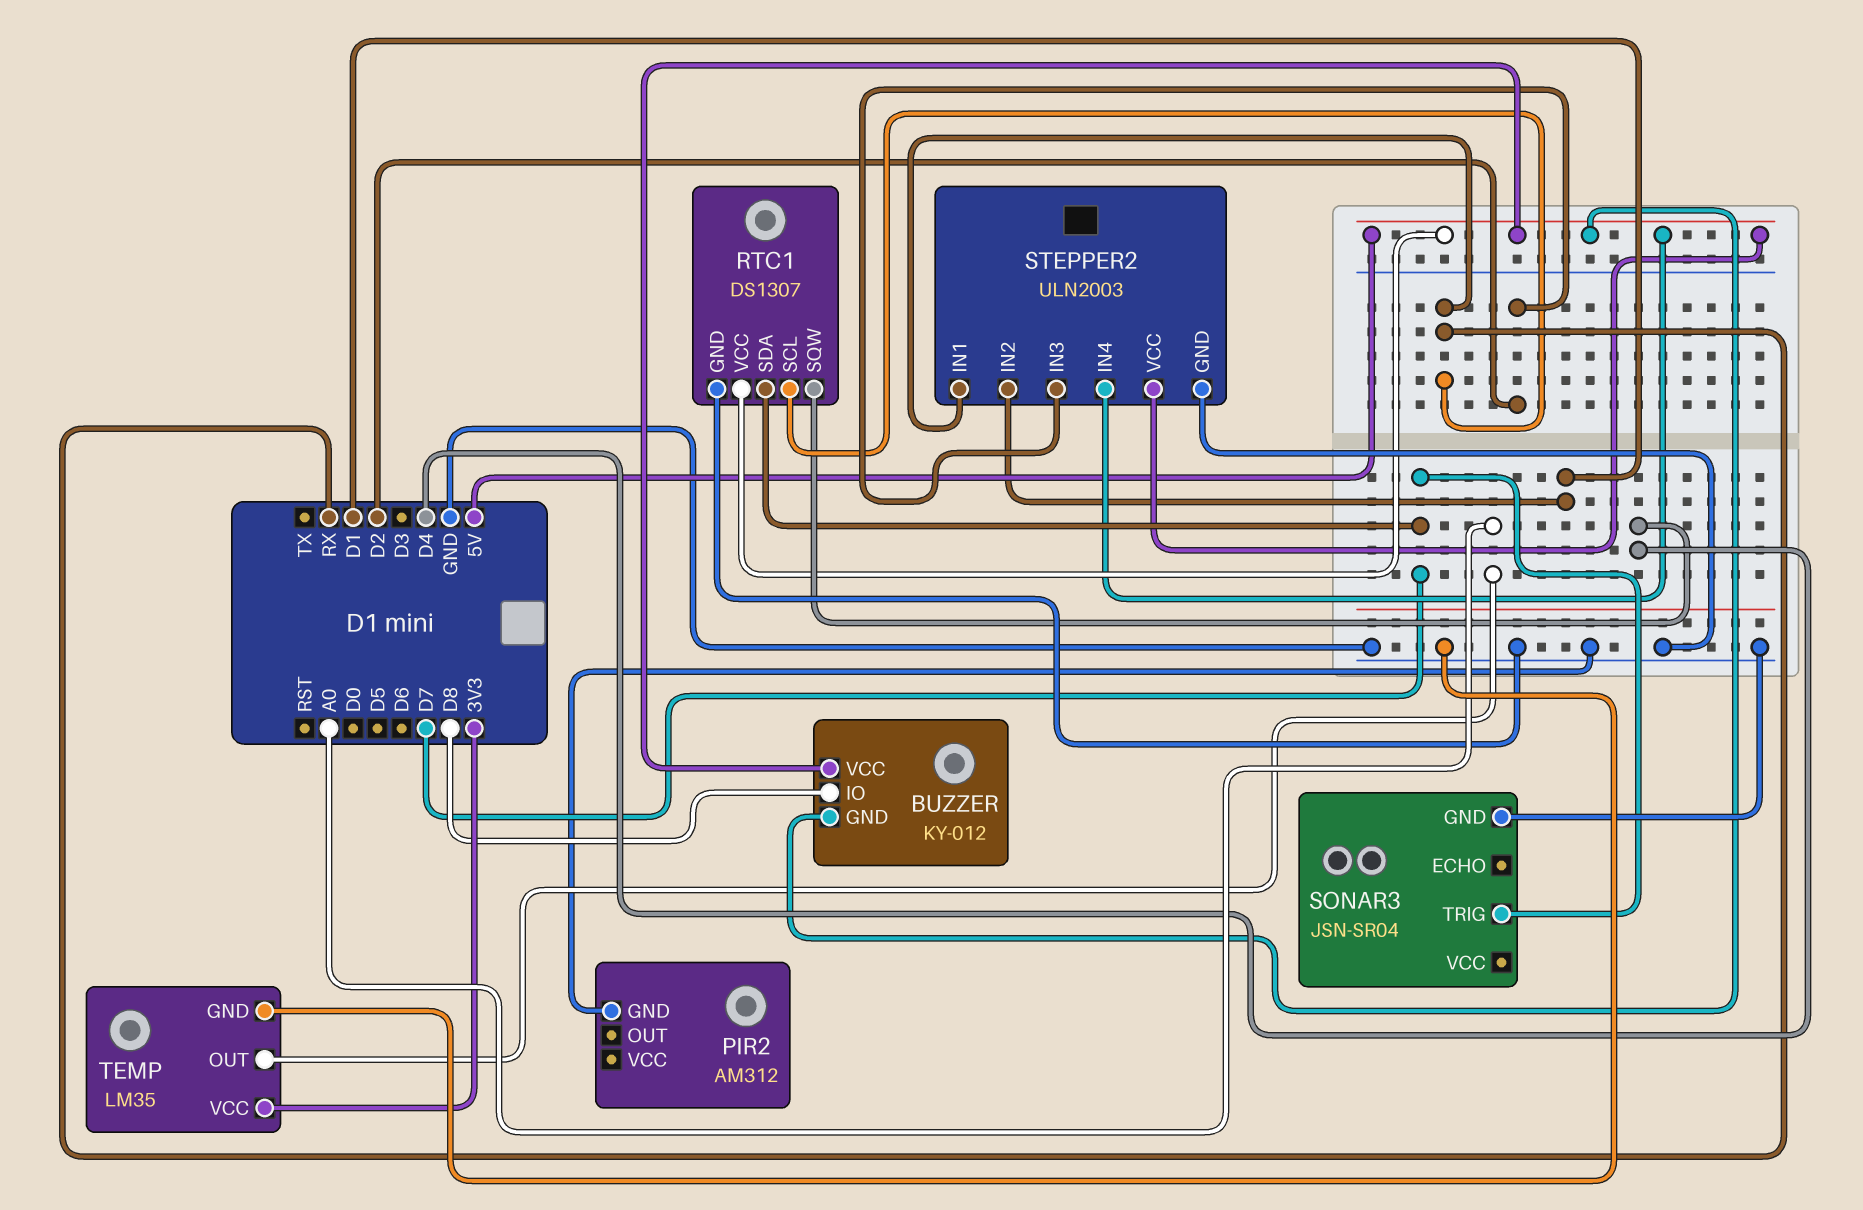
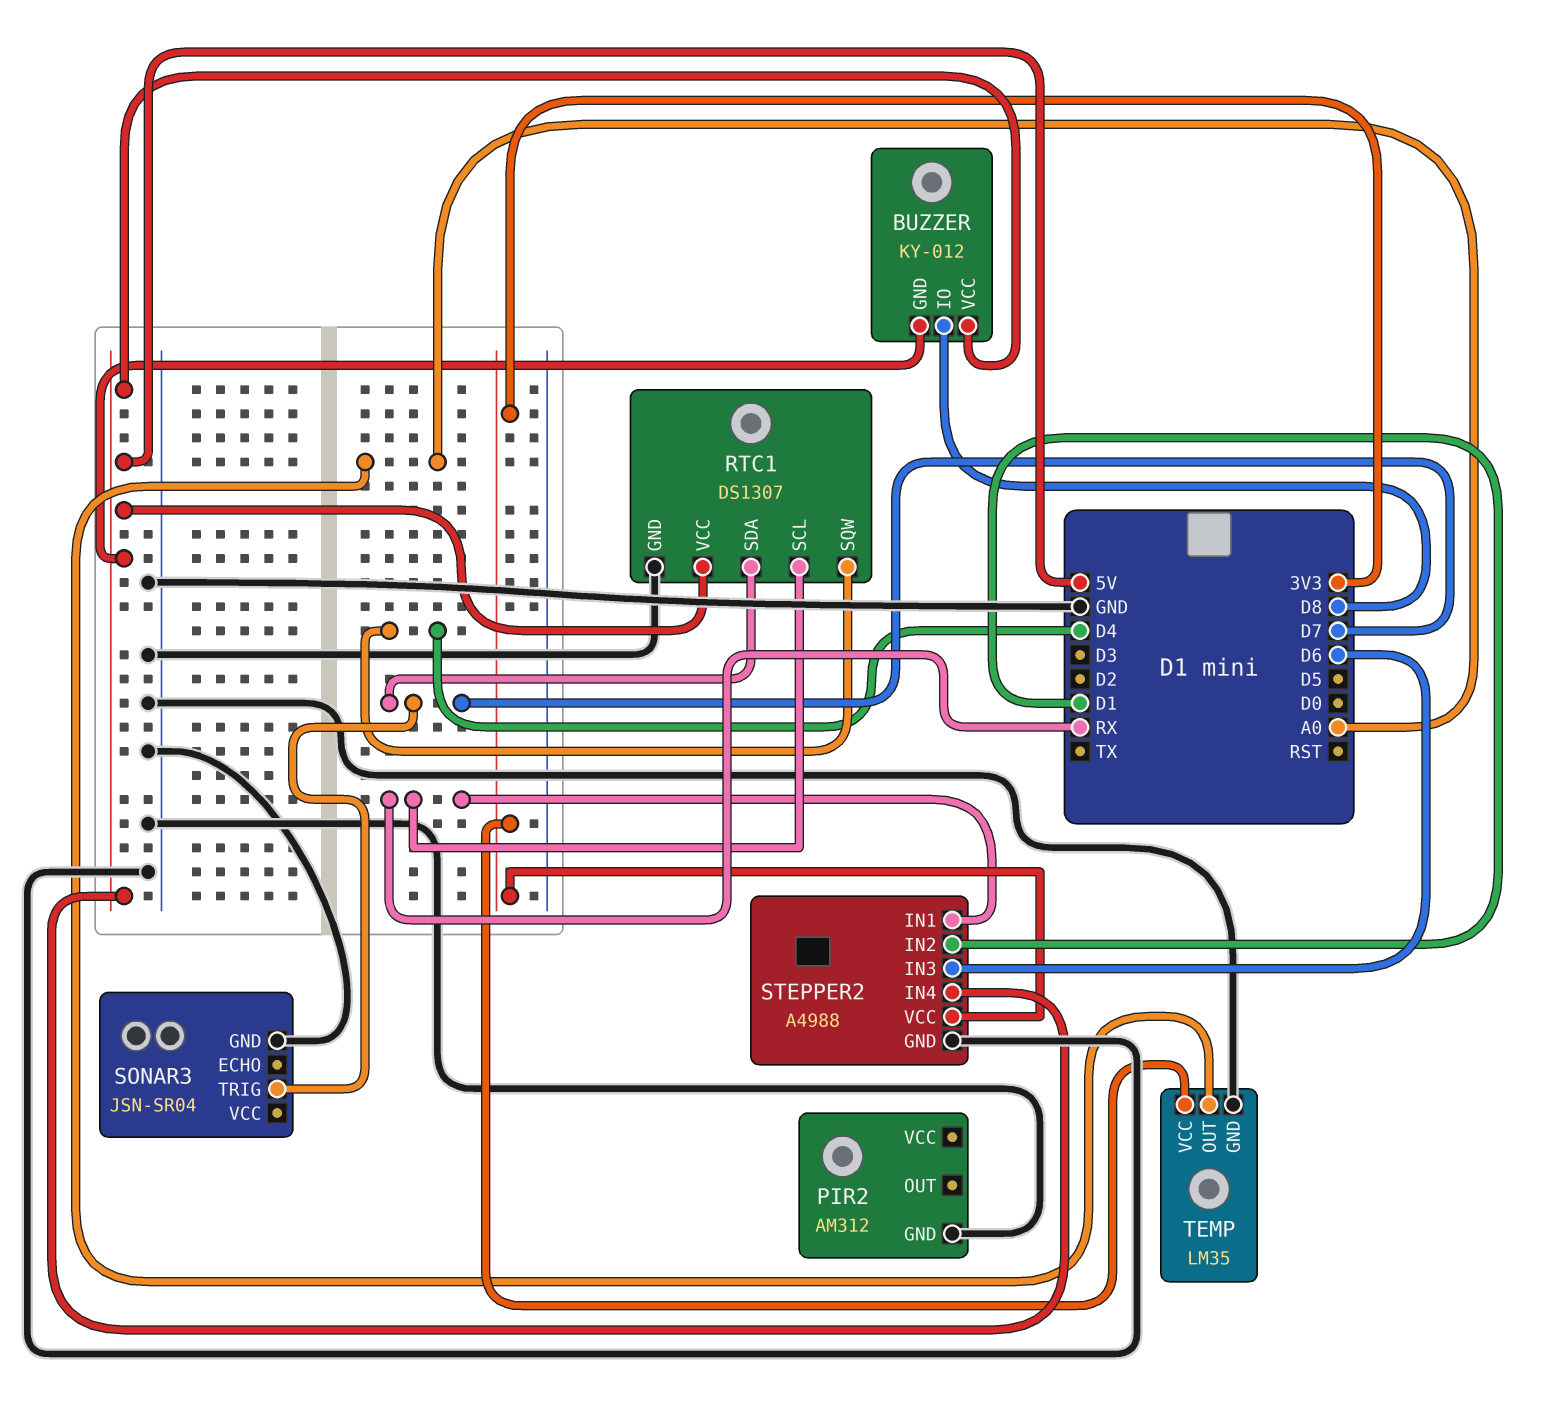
STEPPER2: ULN2003 -> A4988
STEPPER2 pin IN3: D2 -> D6
STEPPER2 pin VCC: 5V -> 3V3

